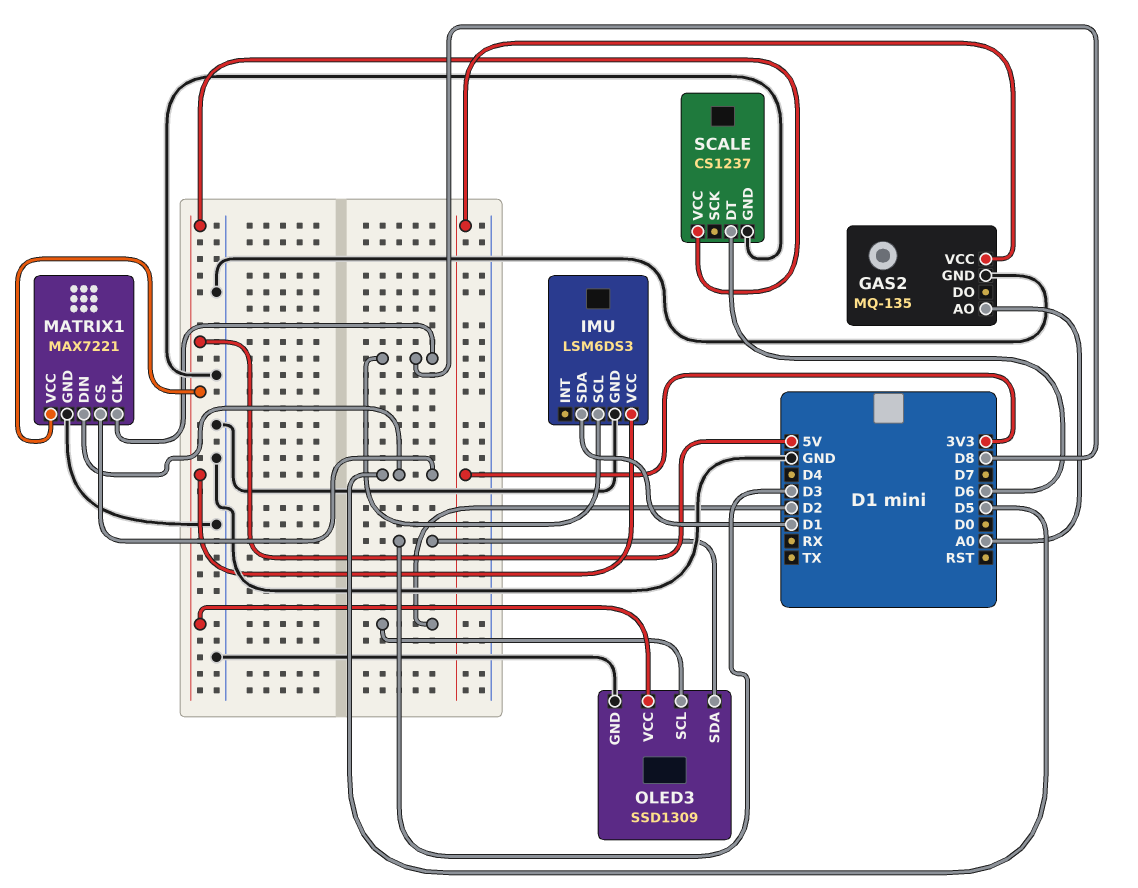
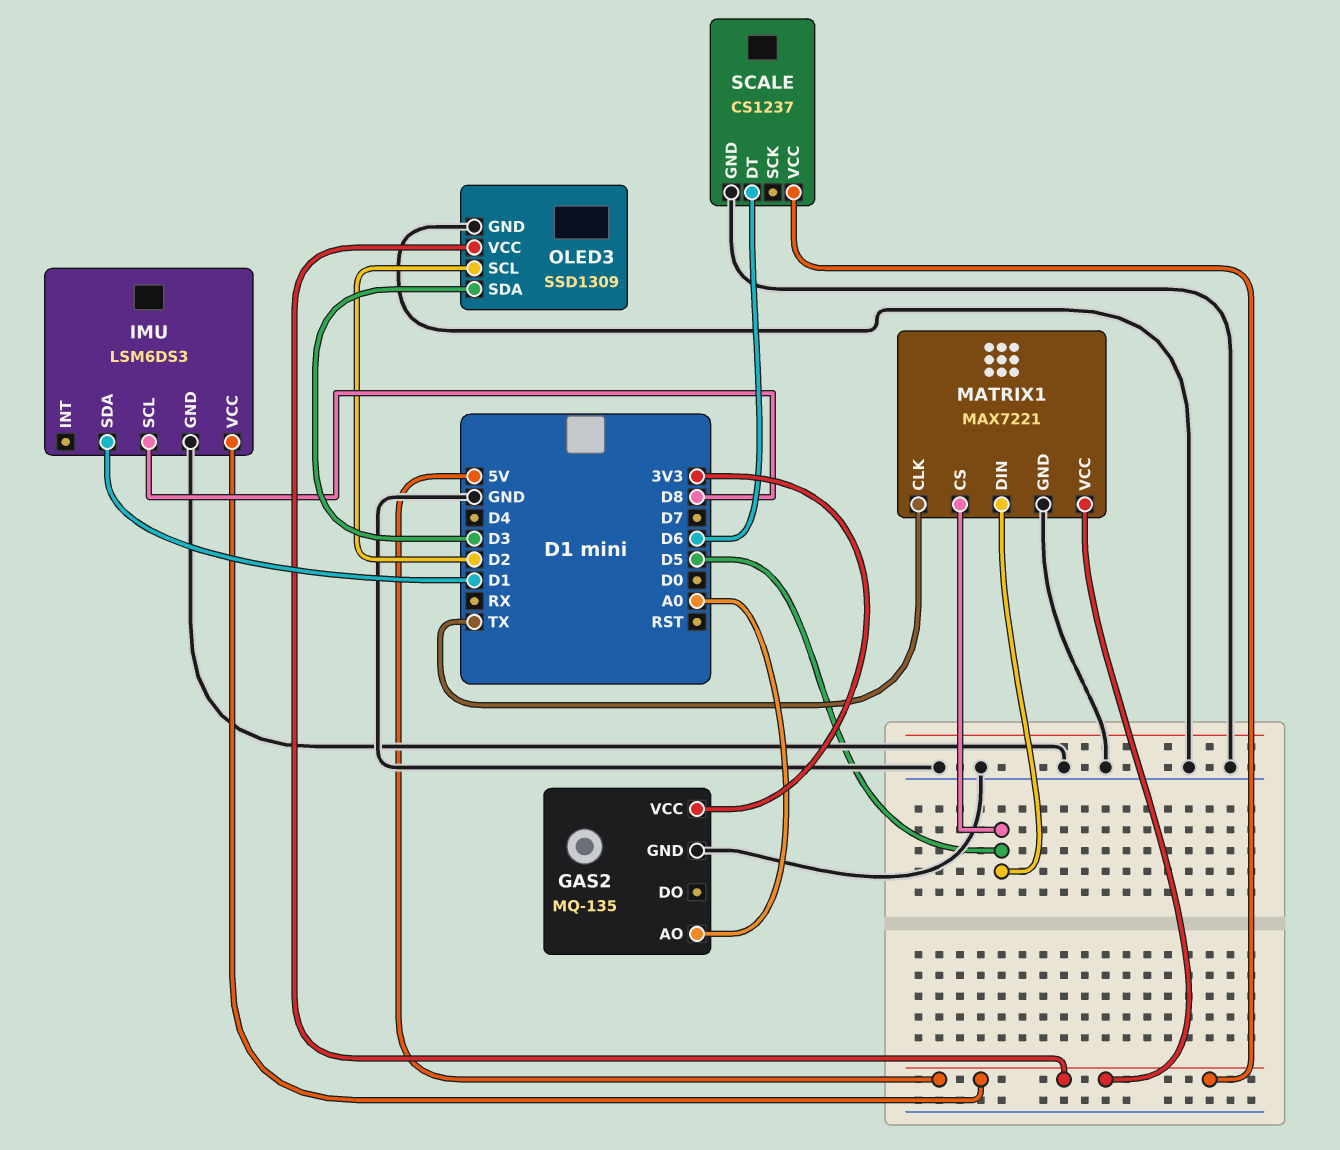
MATRIX1 pin CLK: D8 -> TX

